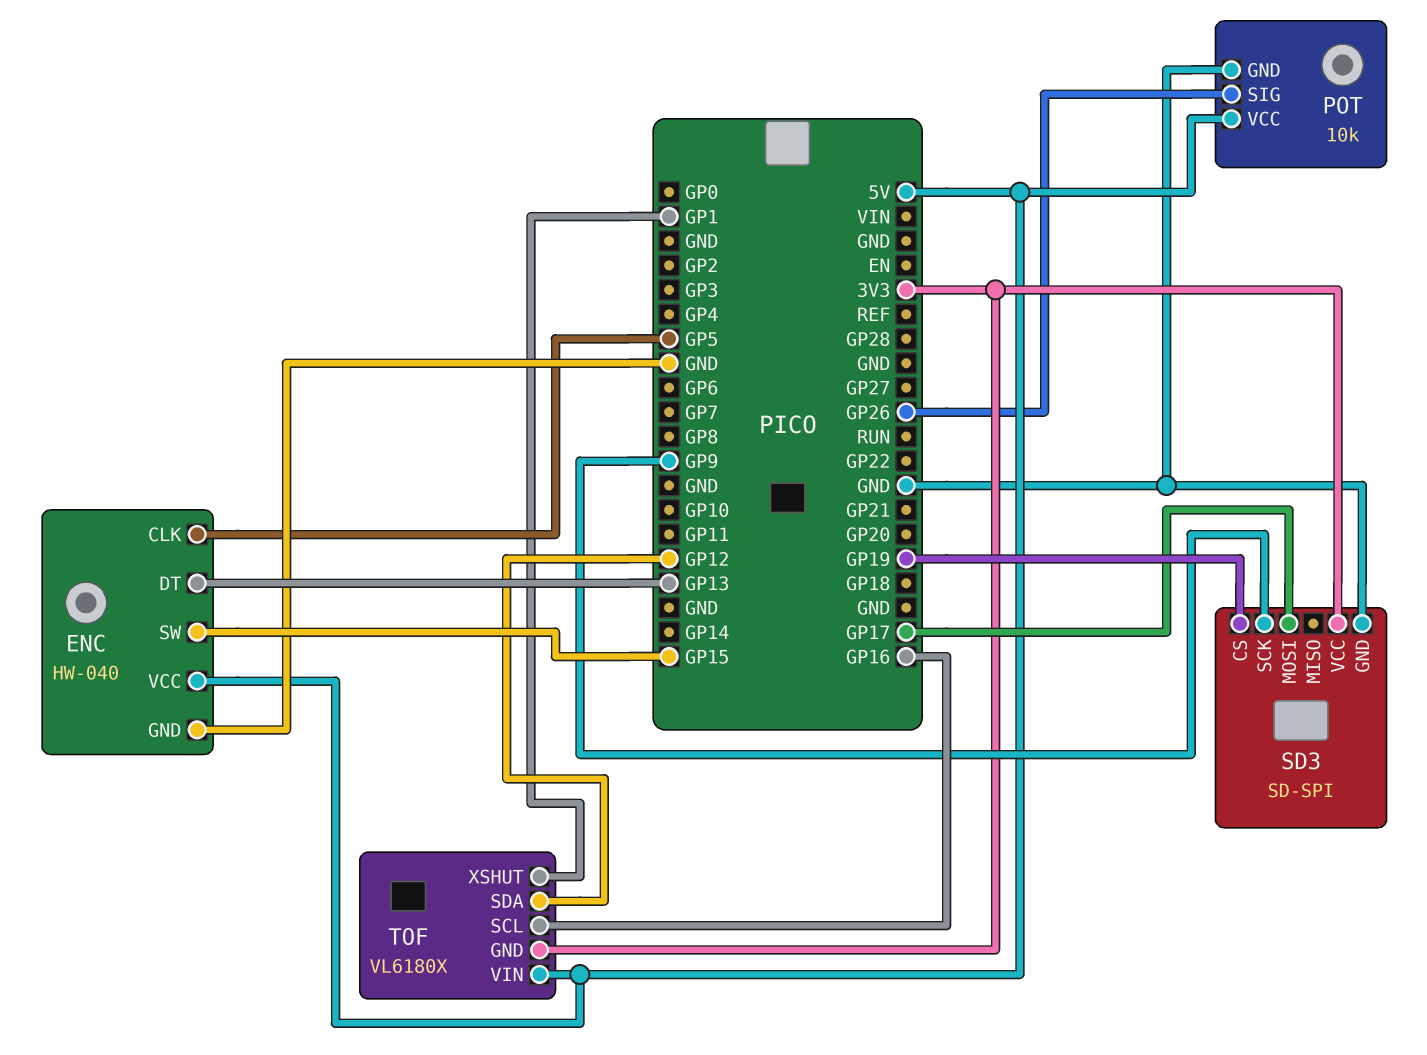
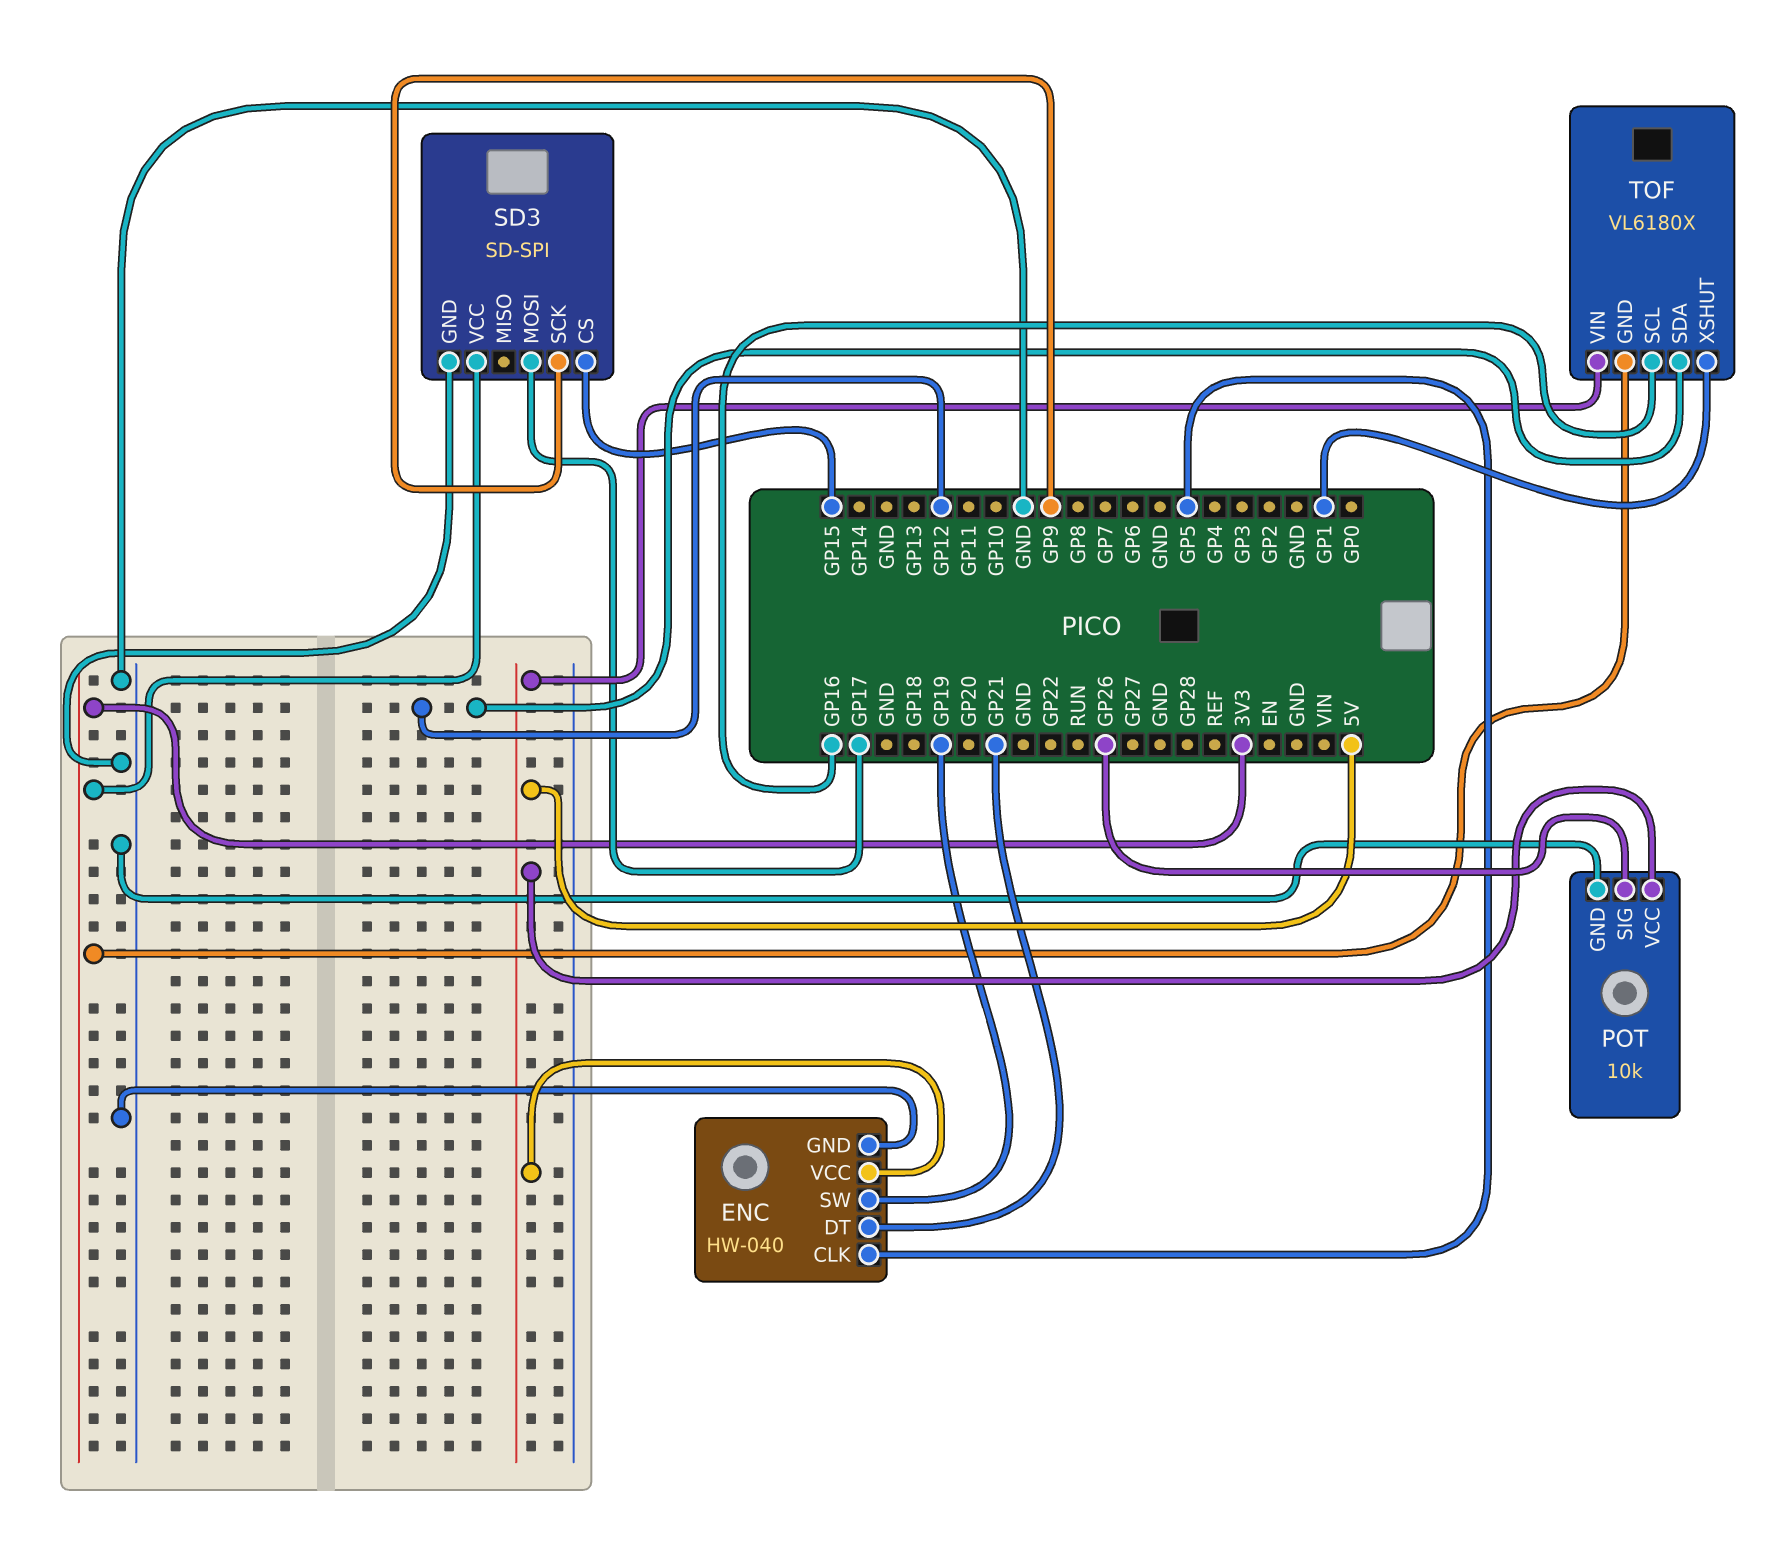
ENC pin DT: GP13 -> GP21
ENC pin SW: GP15 -> GP19
SD3 pin CS: GP19 -> GP15

